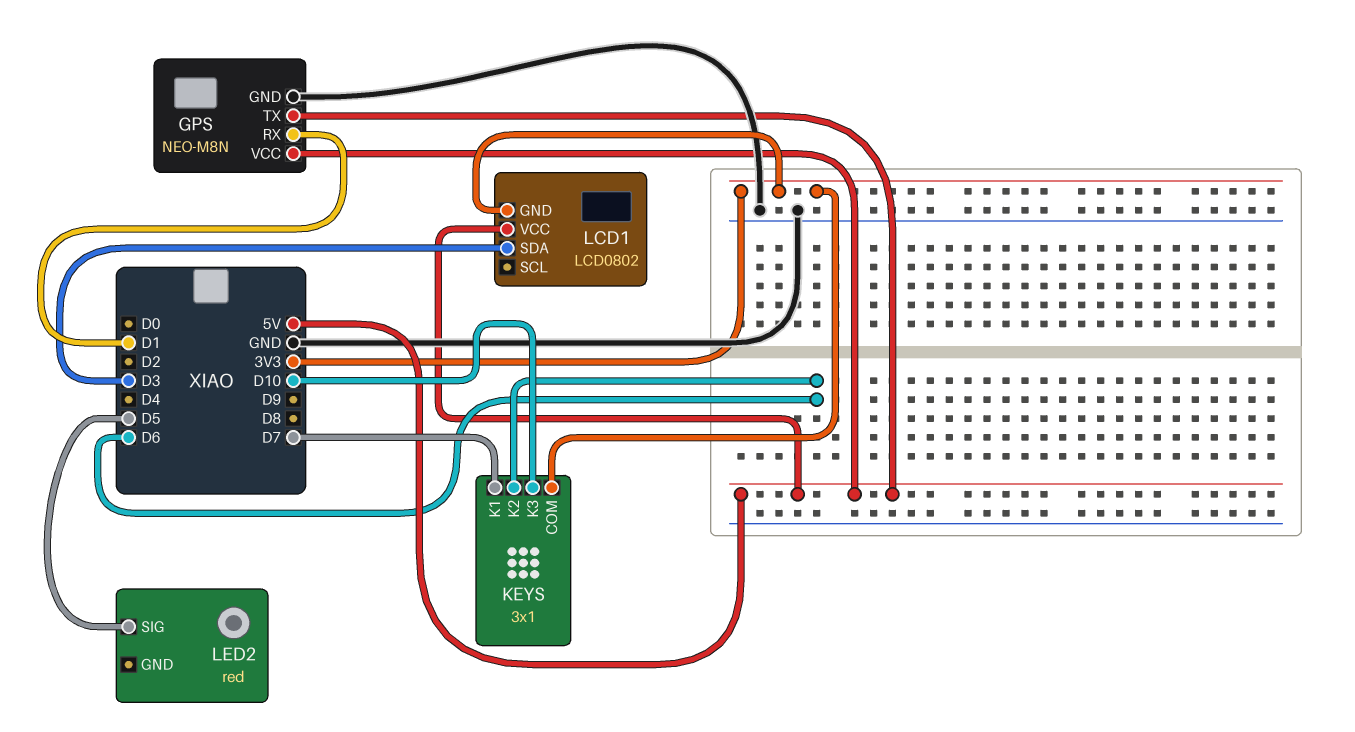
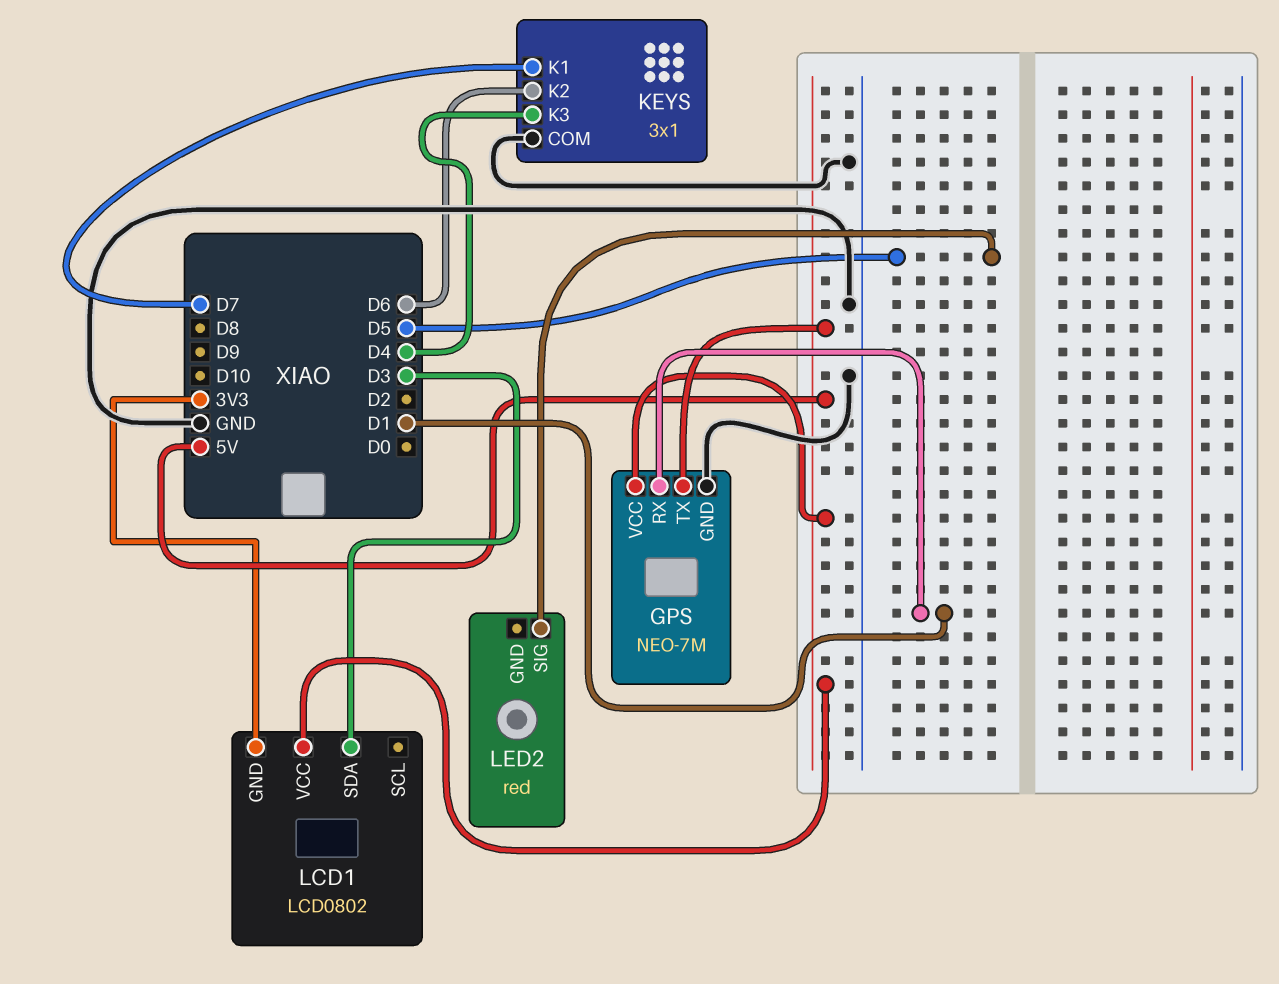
GPS: NEO-M8N -> NEO-7M
KEYS pin COM: 3V3 -> GND
KEYS pin K3: D10 -> D4

